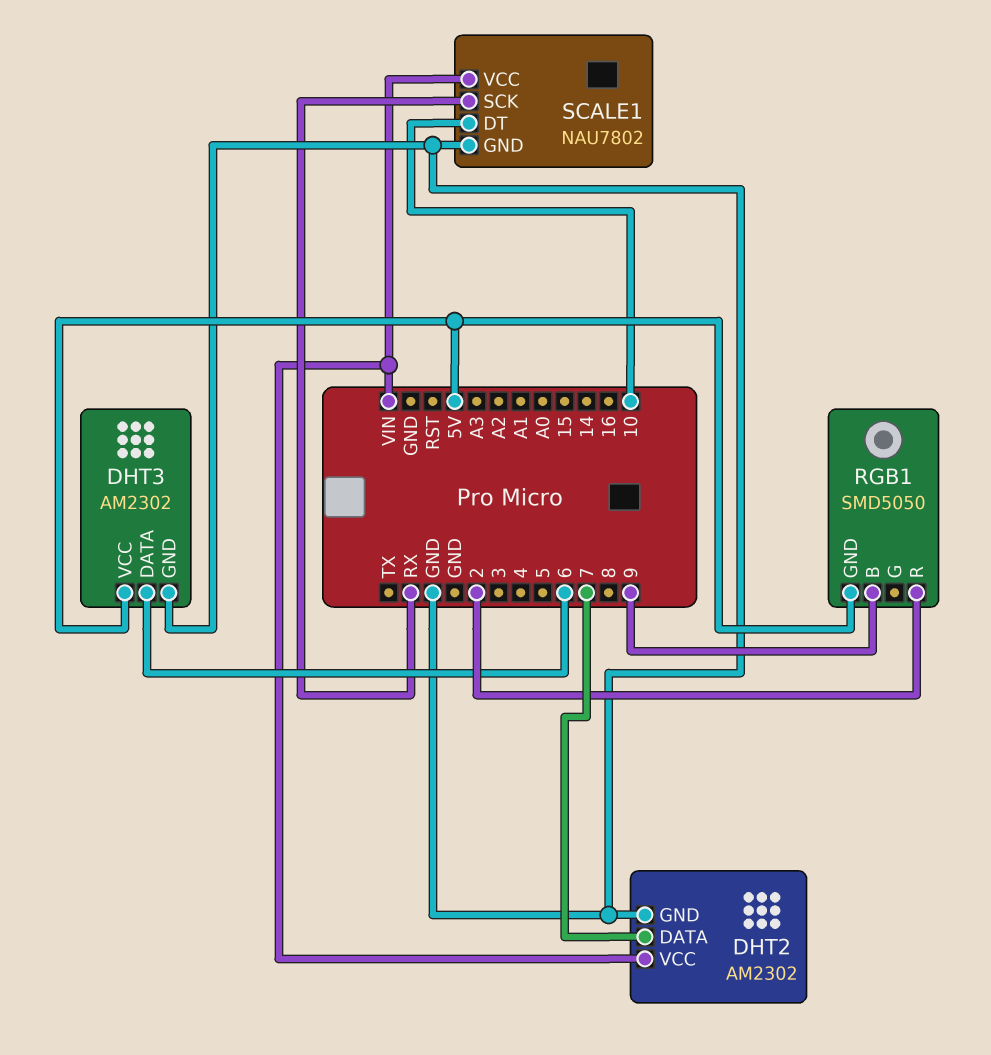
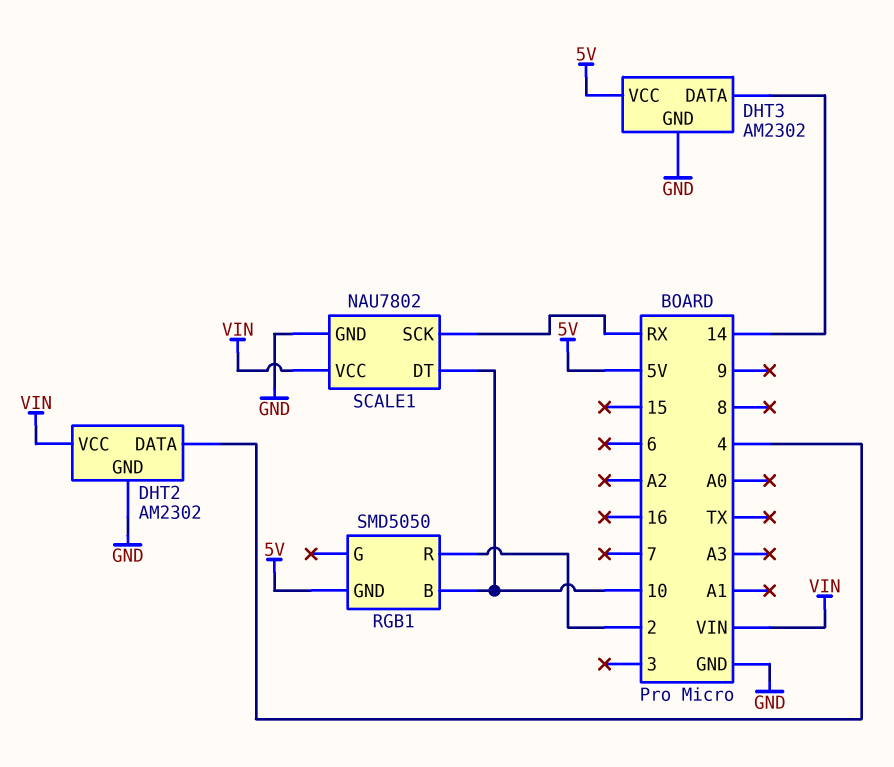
DHT2 pin DATA: 7 -> 4
DHT3 pin DATA: 6 -> 14
RGB1 pin B: 9 -> 10

